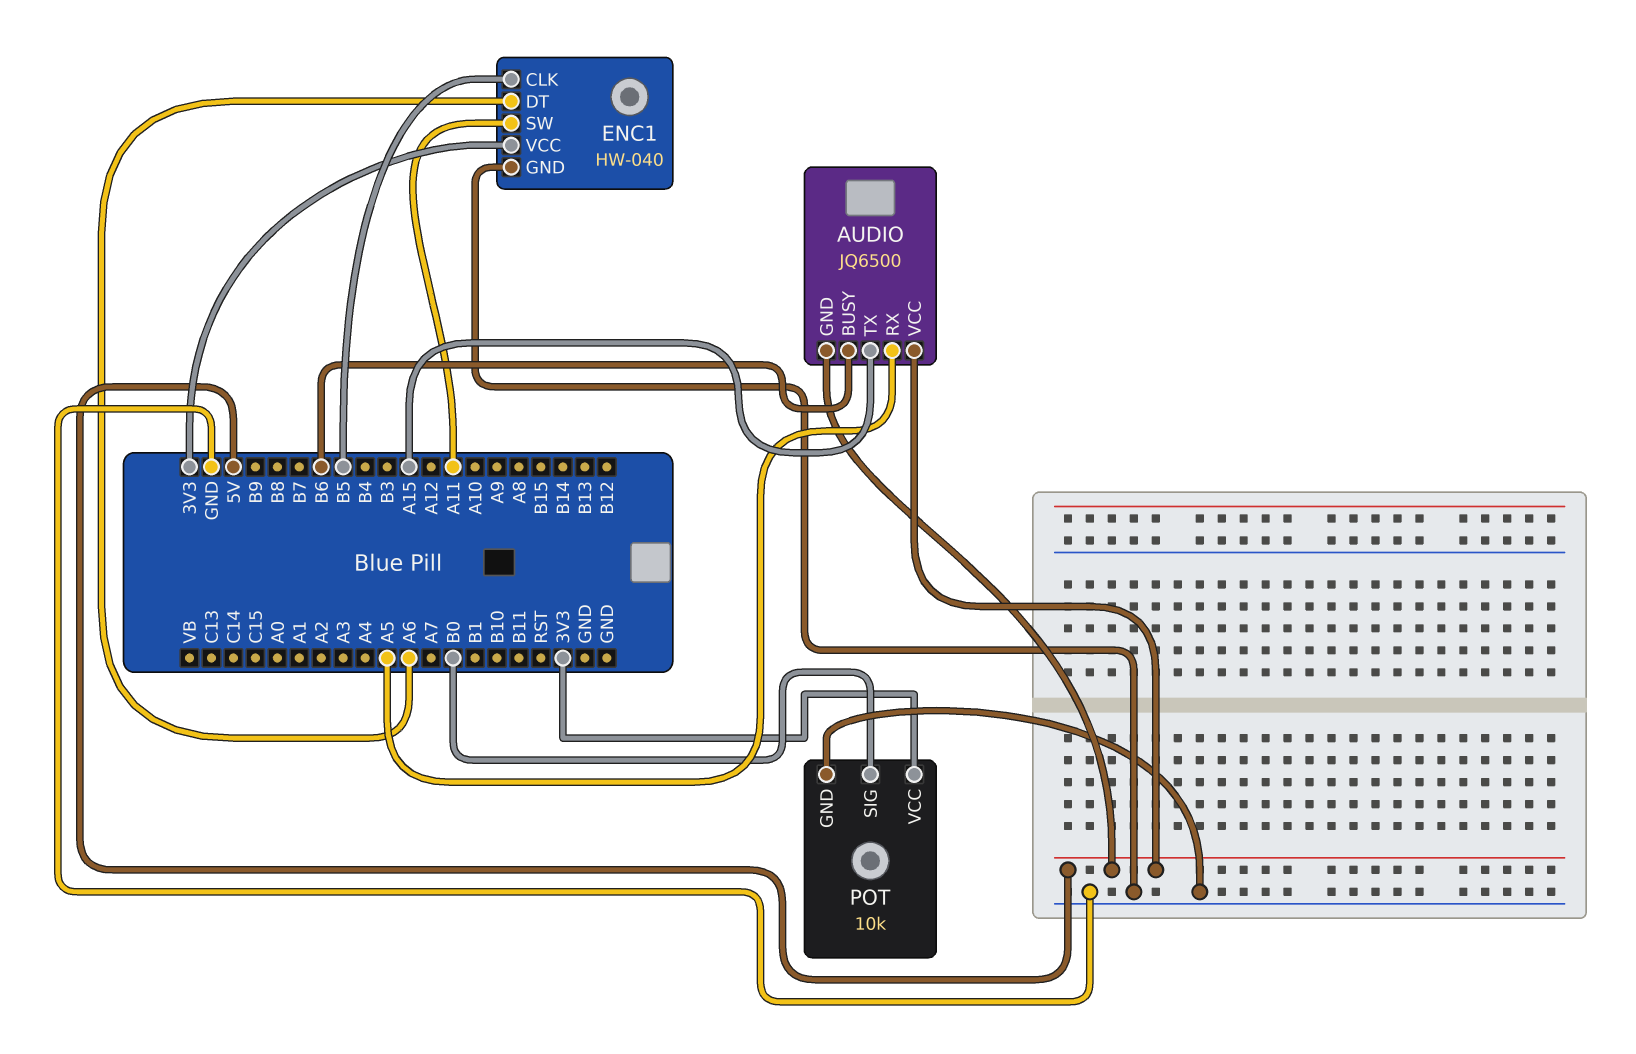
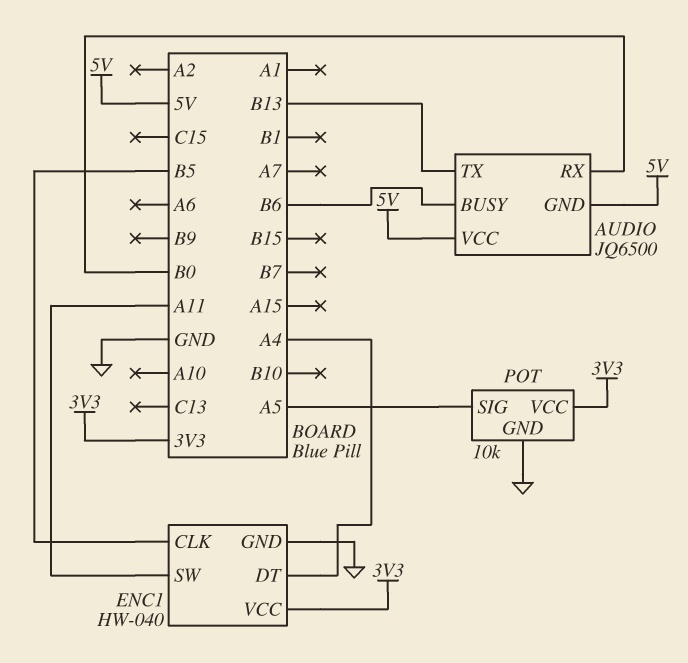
AUDIO pin RX: A5 -> B0
AUDIO pin TX: A15 -> B13
ENC1 pin DT: A6 -> A4
POT pin SIG: B0 -> A5

